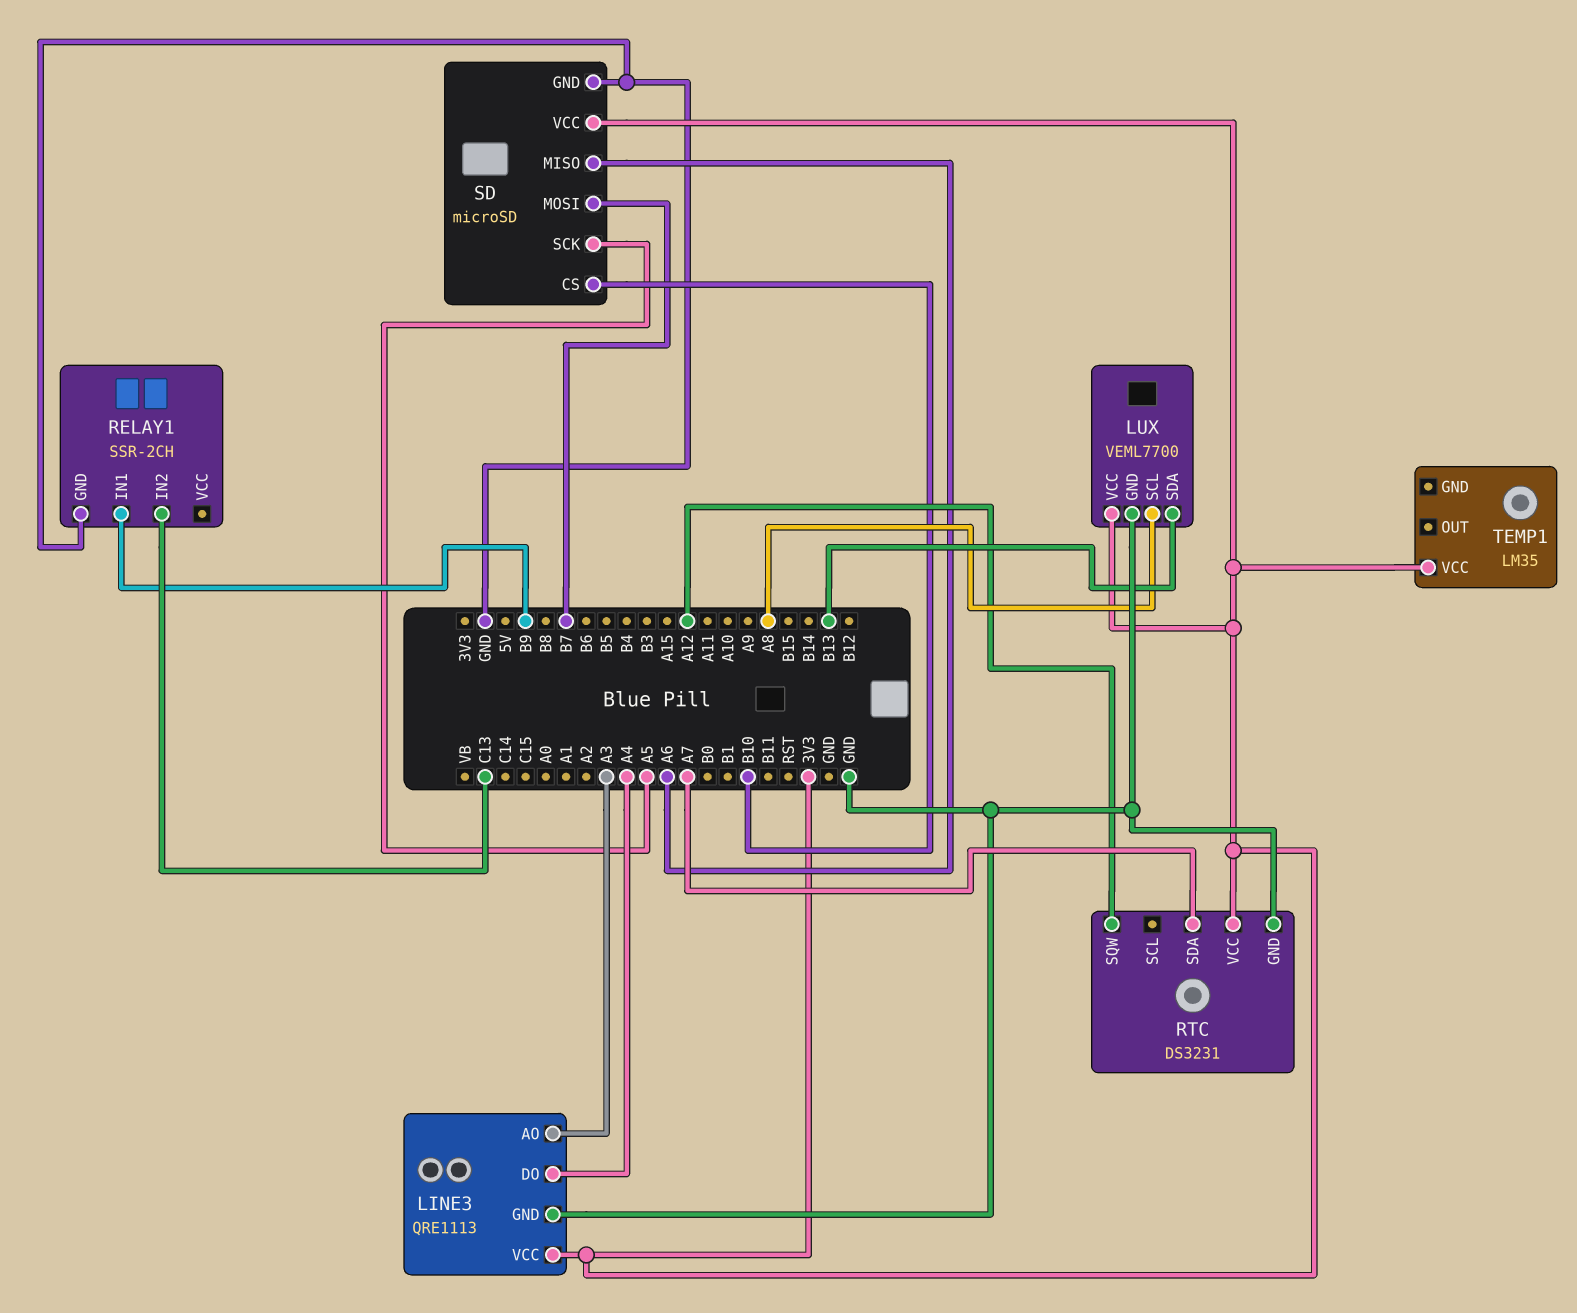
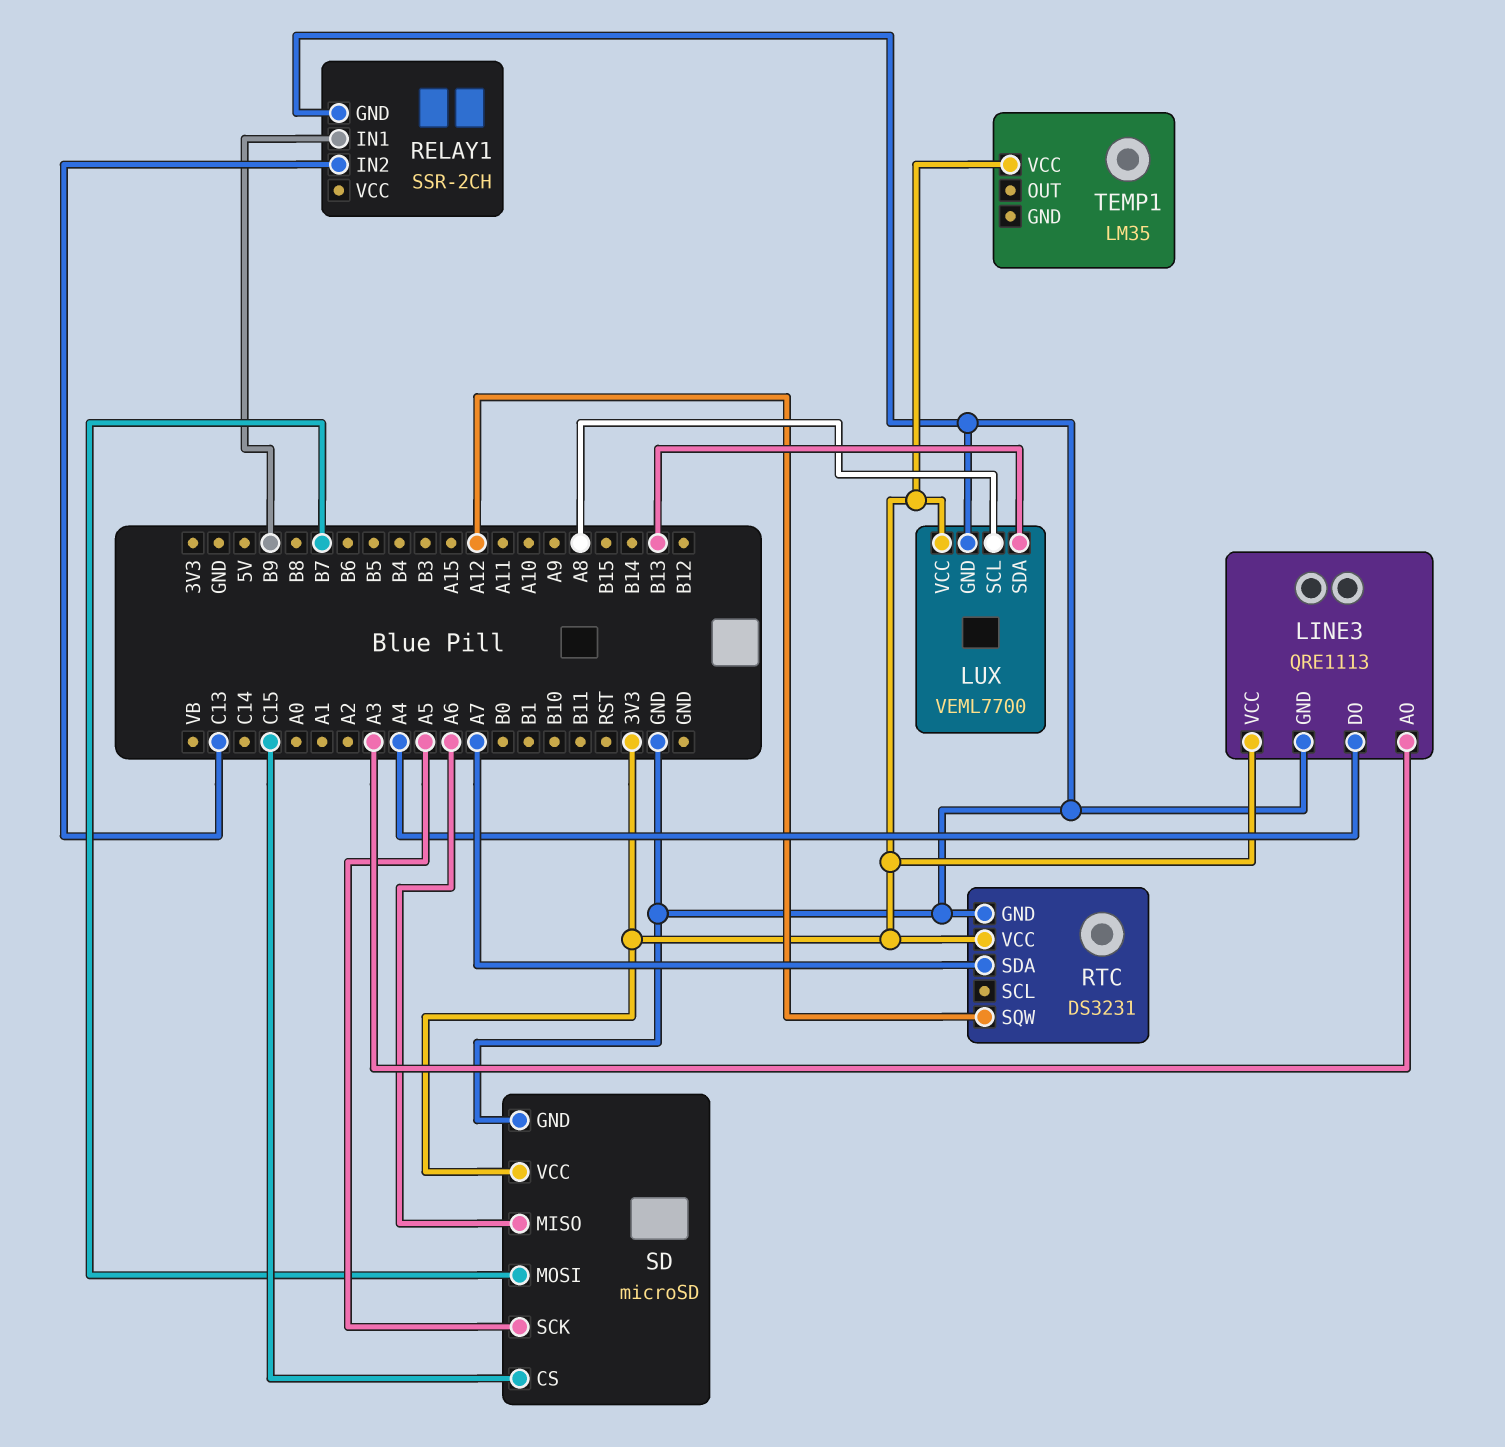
SD pin CS: B10 -> C15

